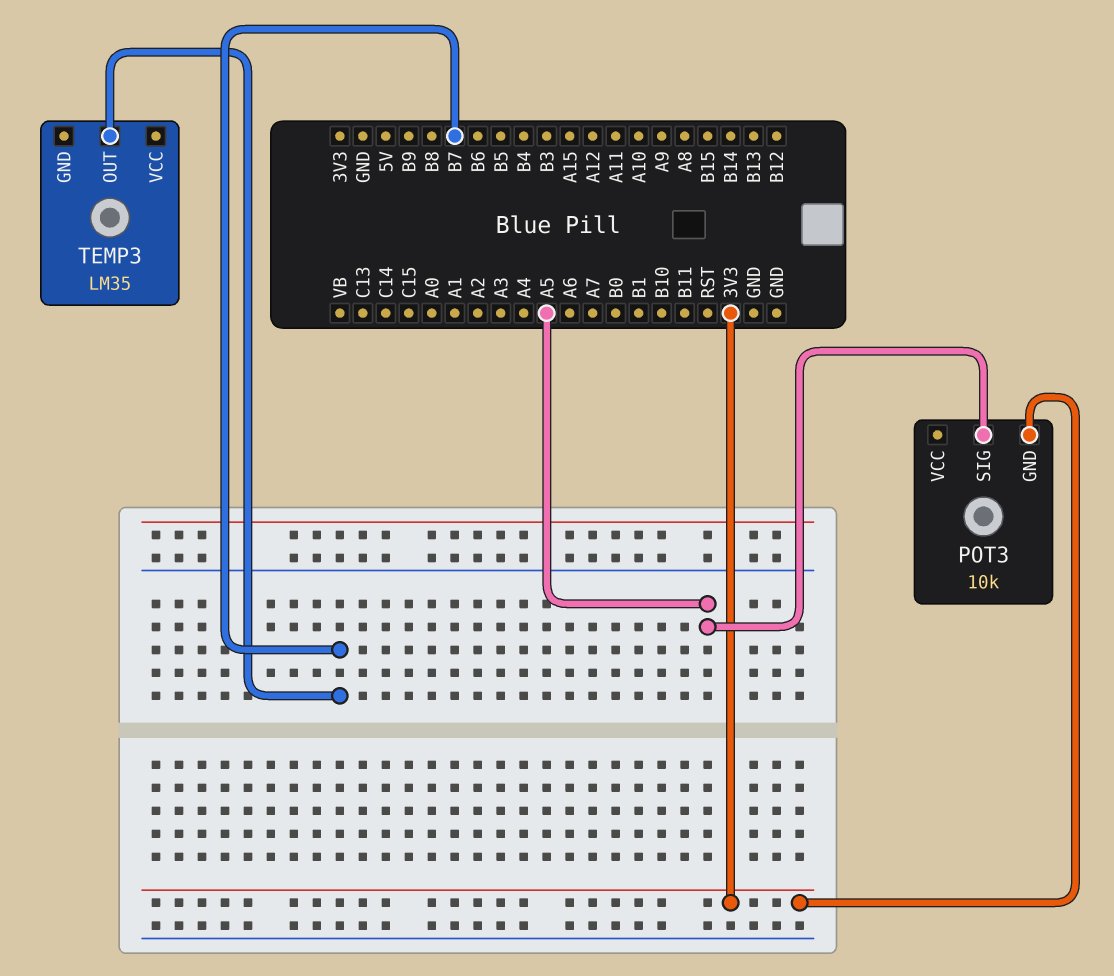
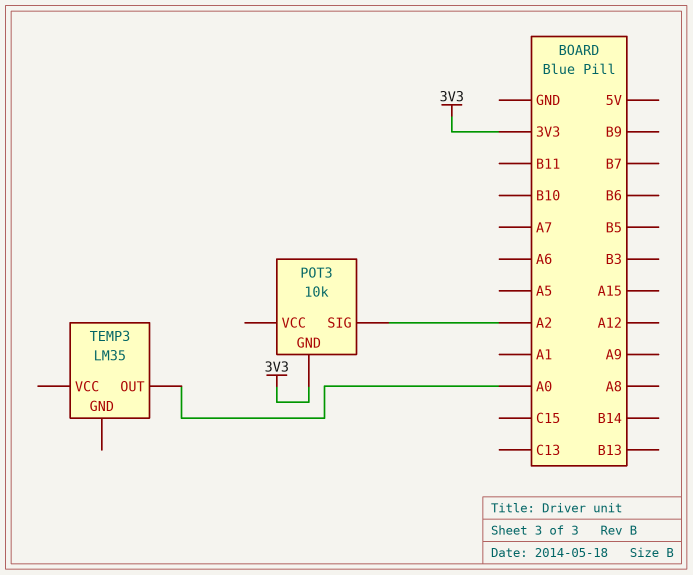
POT3 pin SIG: A5 -> A2
TEMP3 pin OUT: B7 -> A0

